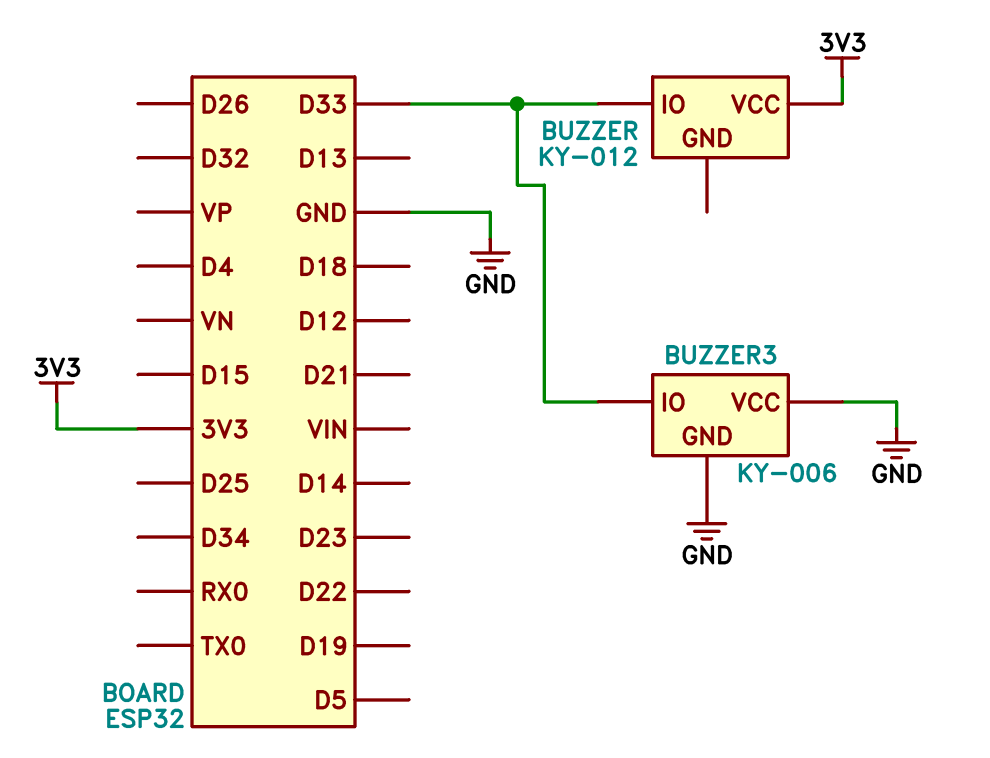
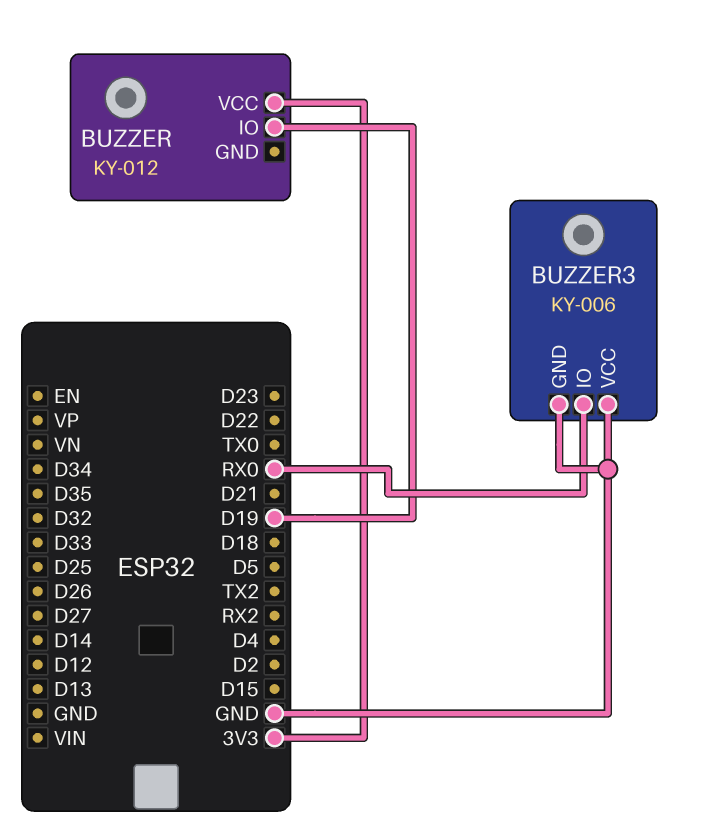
BUZZER pin IO: D33 -> D19
BUZZER3 pin IO: D33 -> RX0

